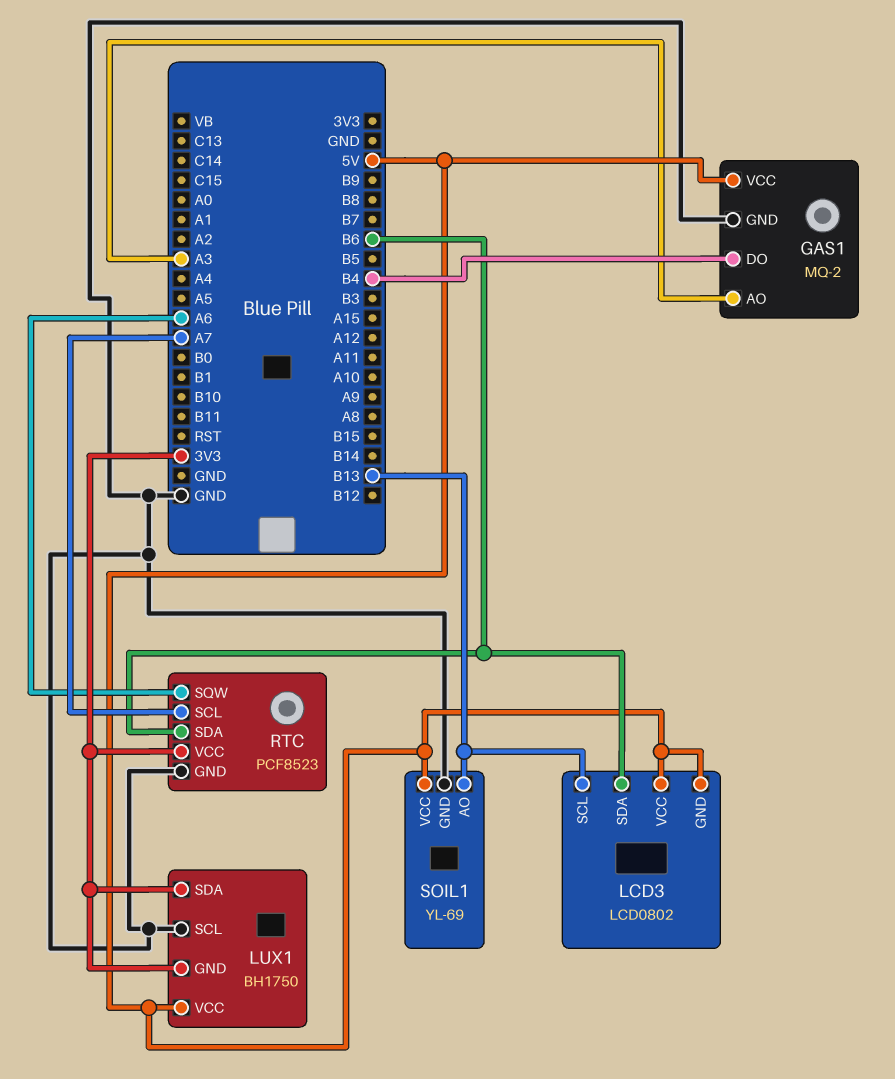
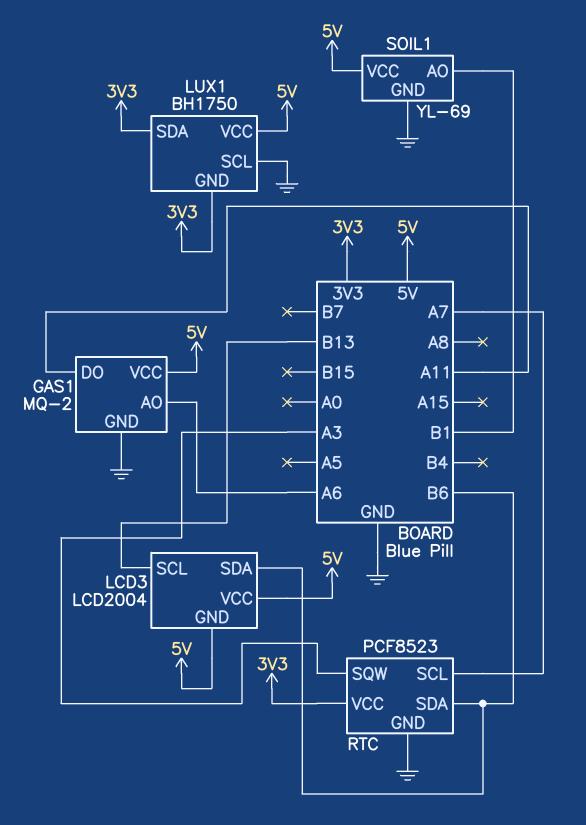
GAS1 pin AO: A3 -> A6
GAS1 pin DO: B4 -> A11
LCD3: LCD0802 -> LCD2004
RTC pin SQW: A6 -> A3
SOIL1 pin AO: B13 -> B1

